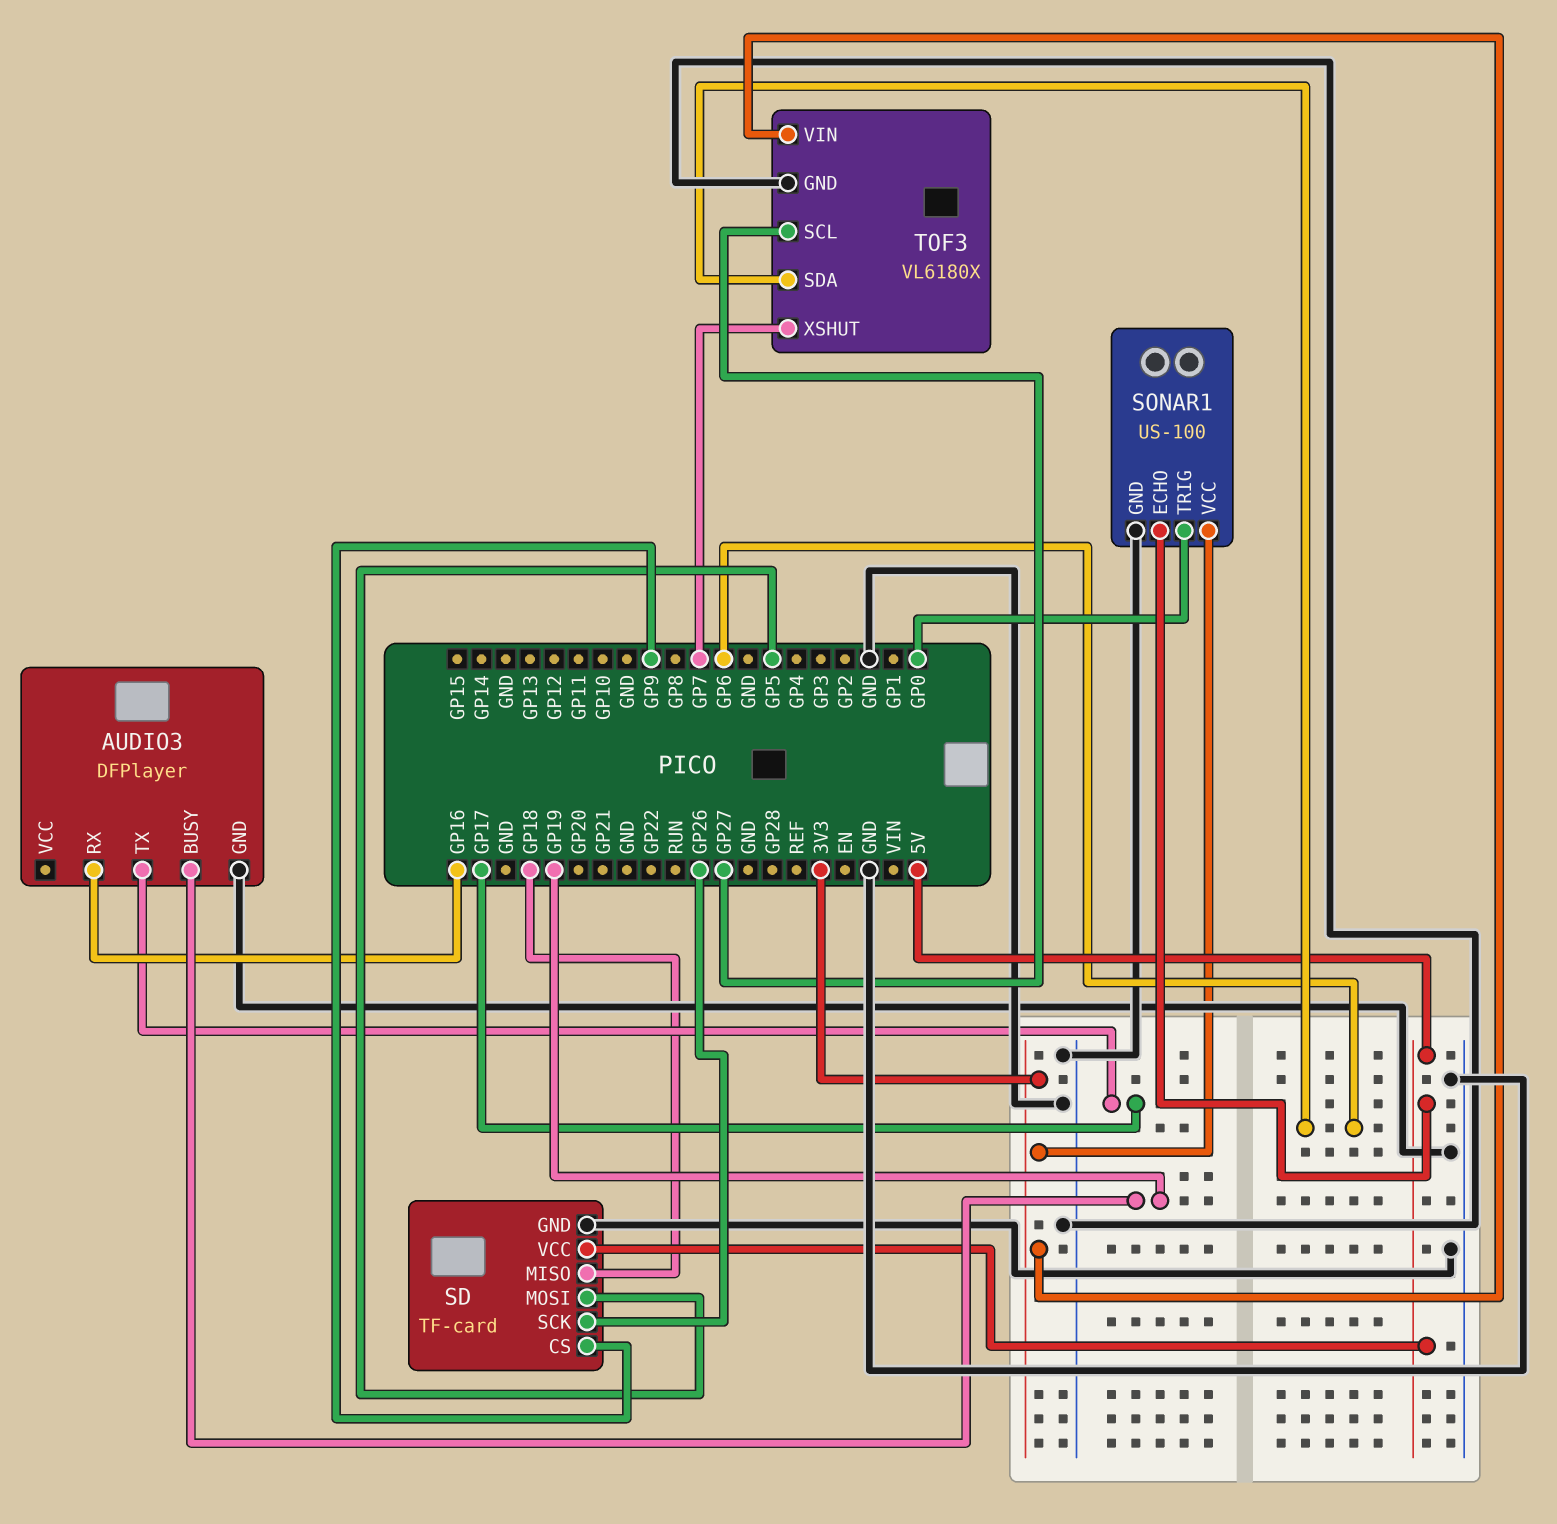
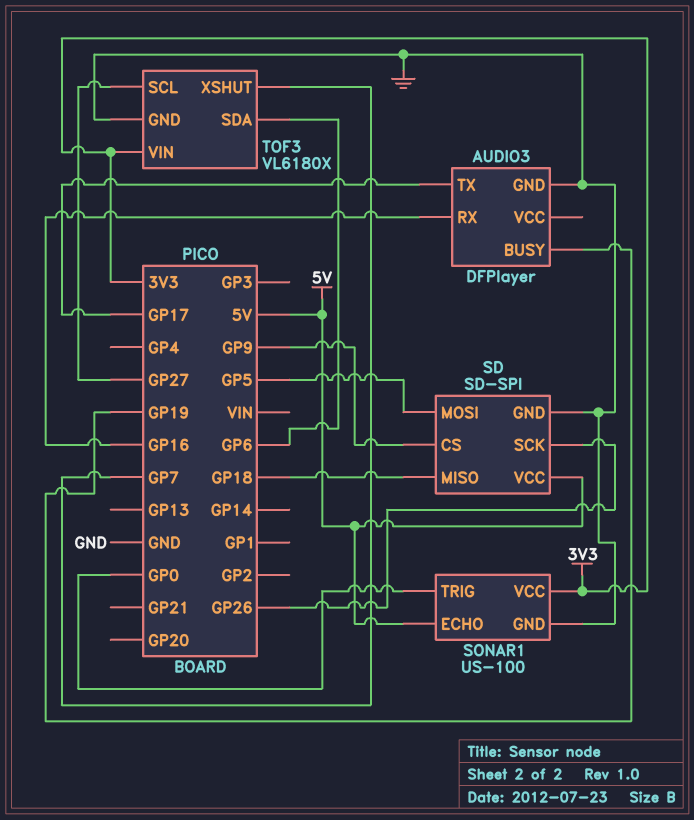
SD: TF-card -> SD-SPI

